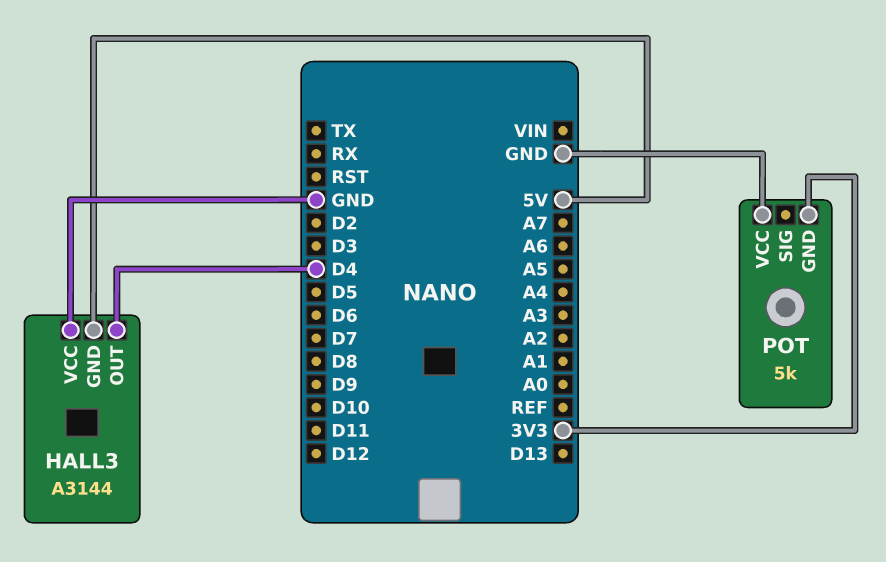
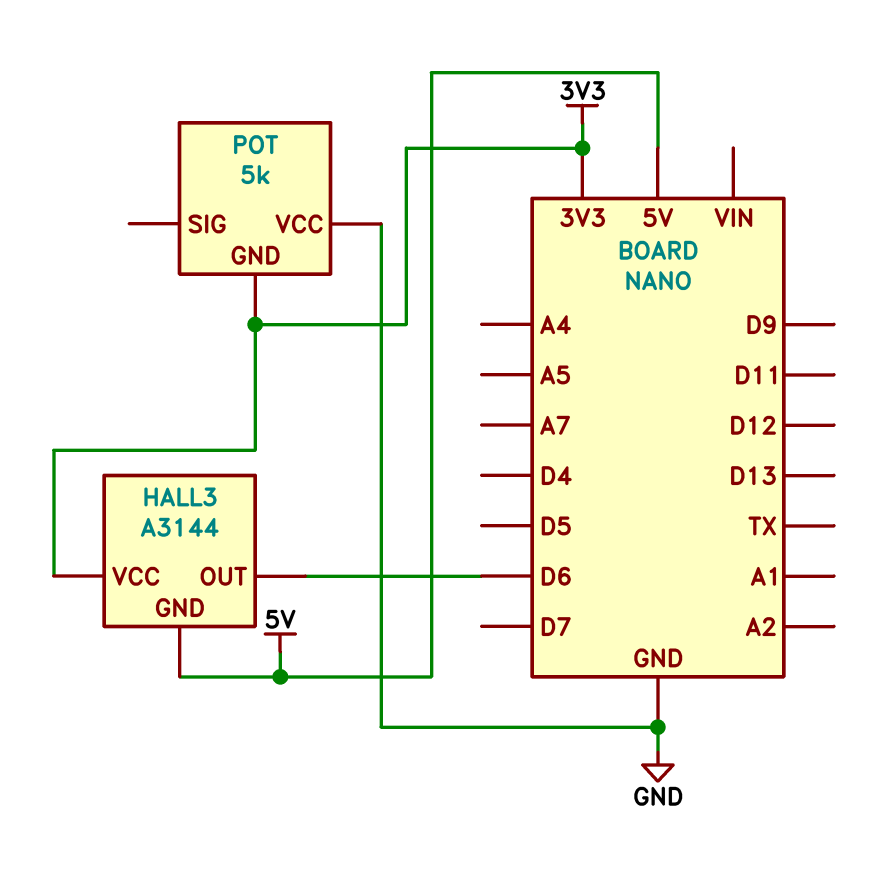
HALL3 pin OUT: D4 -> D6
HALL3 pin VCC: GND -> 3V3

